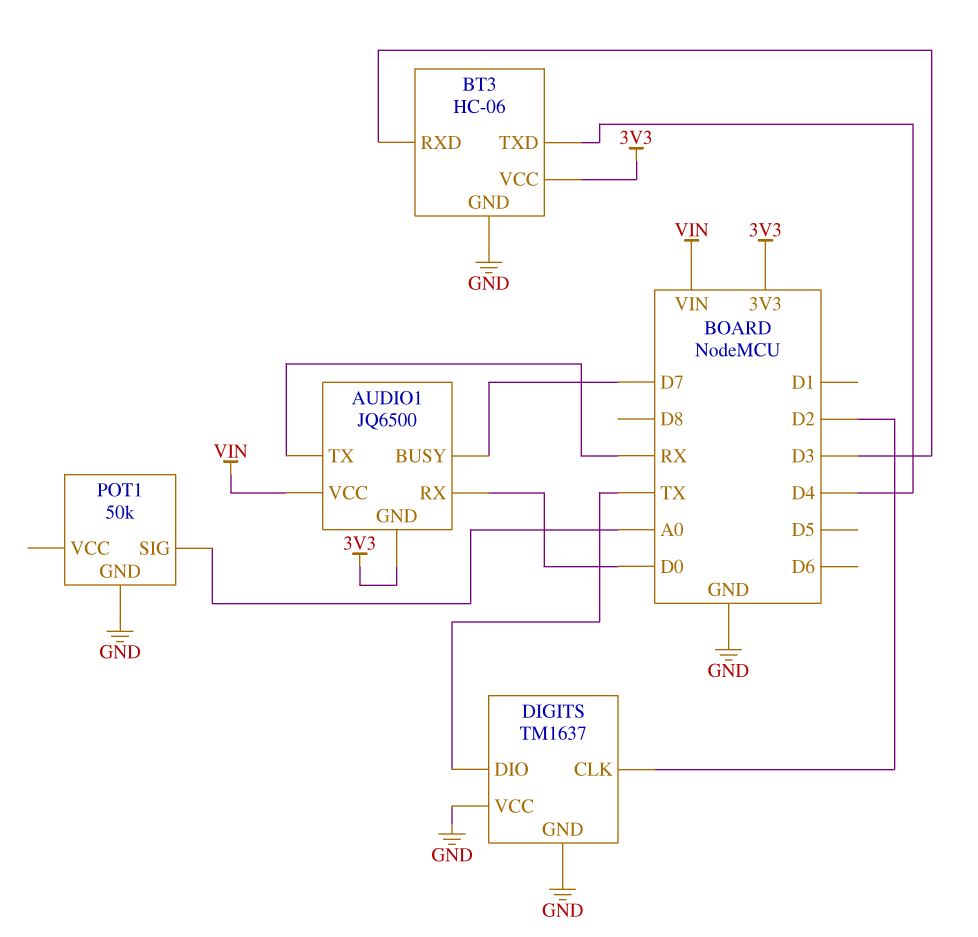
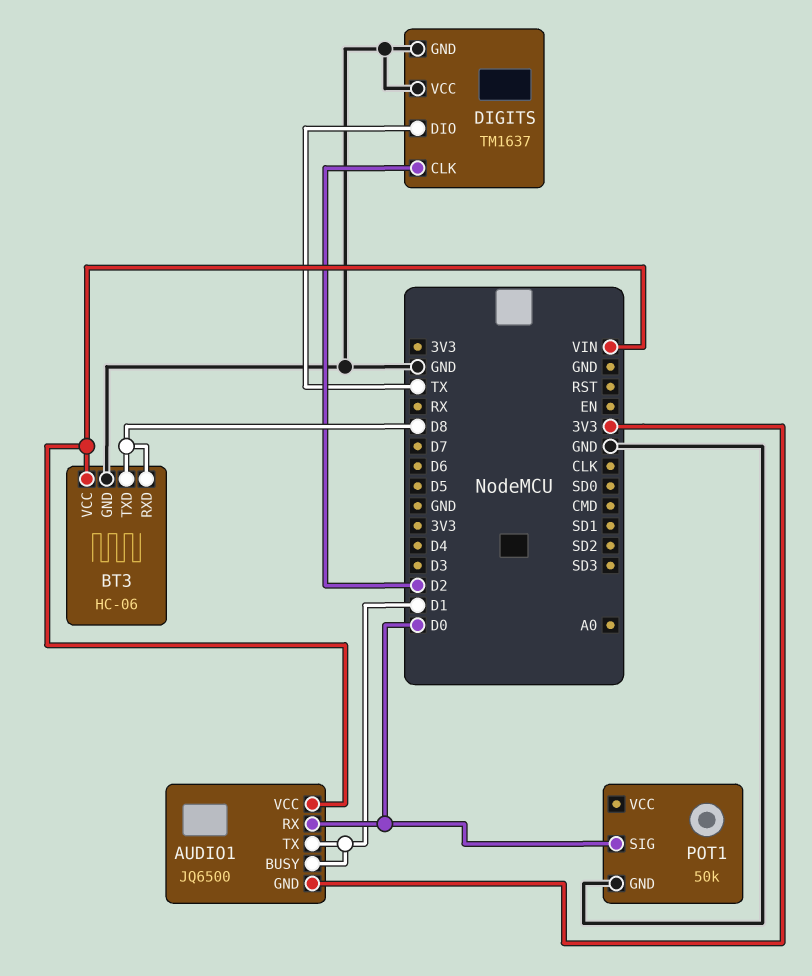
AUDIO1 pin BUSY: D7 -> D1
AUDIO1 pin TX: RX -> D1
BT3 pin RXD: D3 -> D8
BT3 pin TXD: D4 -> D8
BT3 pin VCC: 3V3 -> VIN
POT1 pin SIG: A0 -> D0

